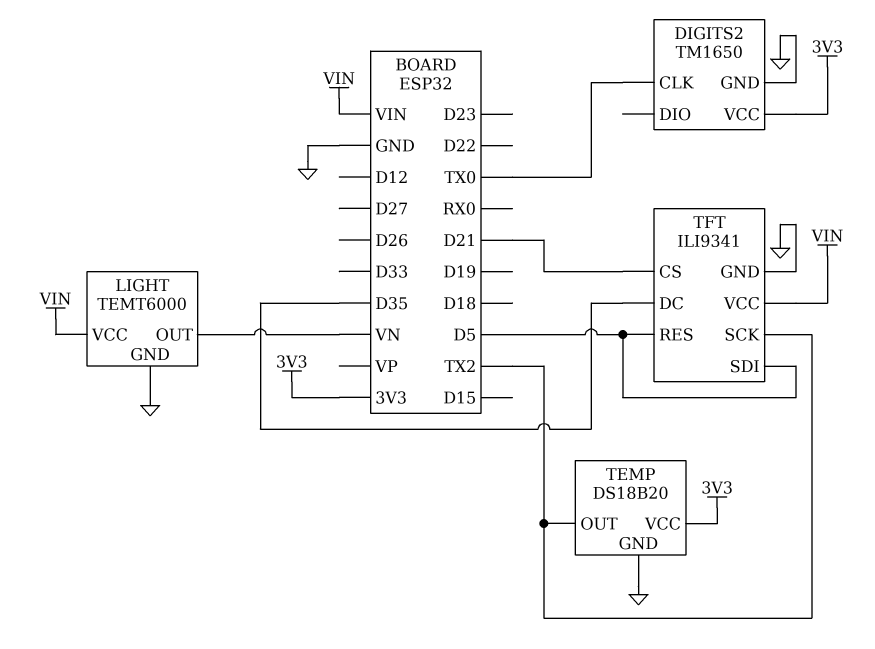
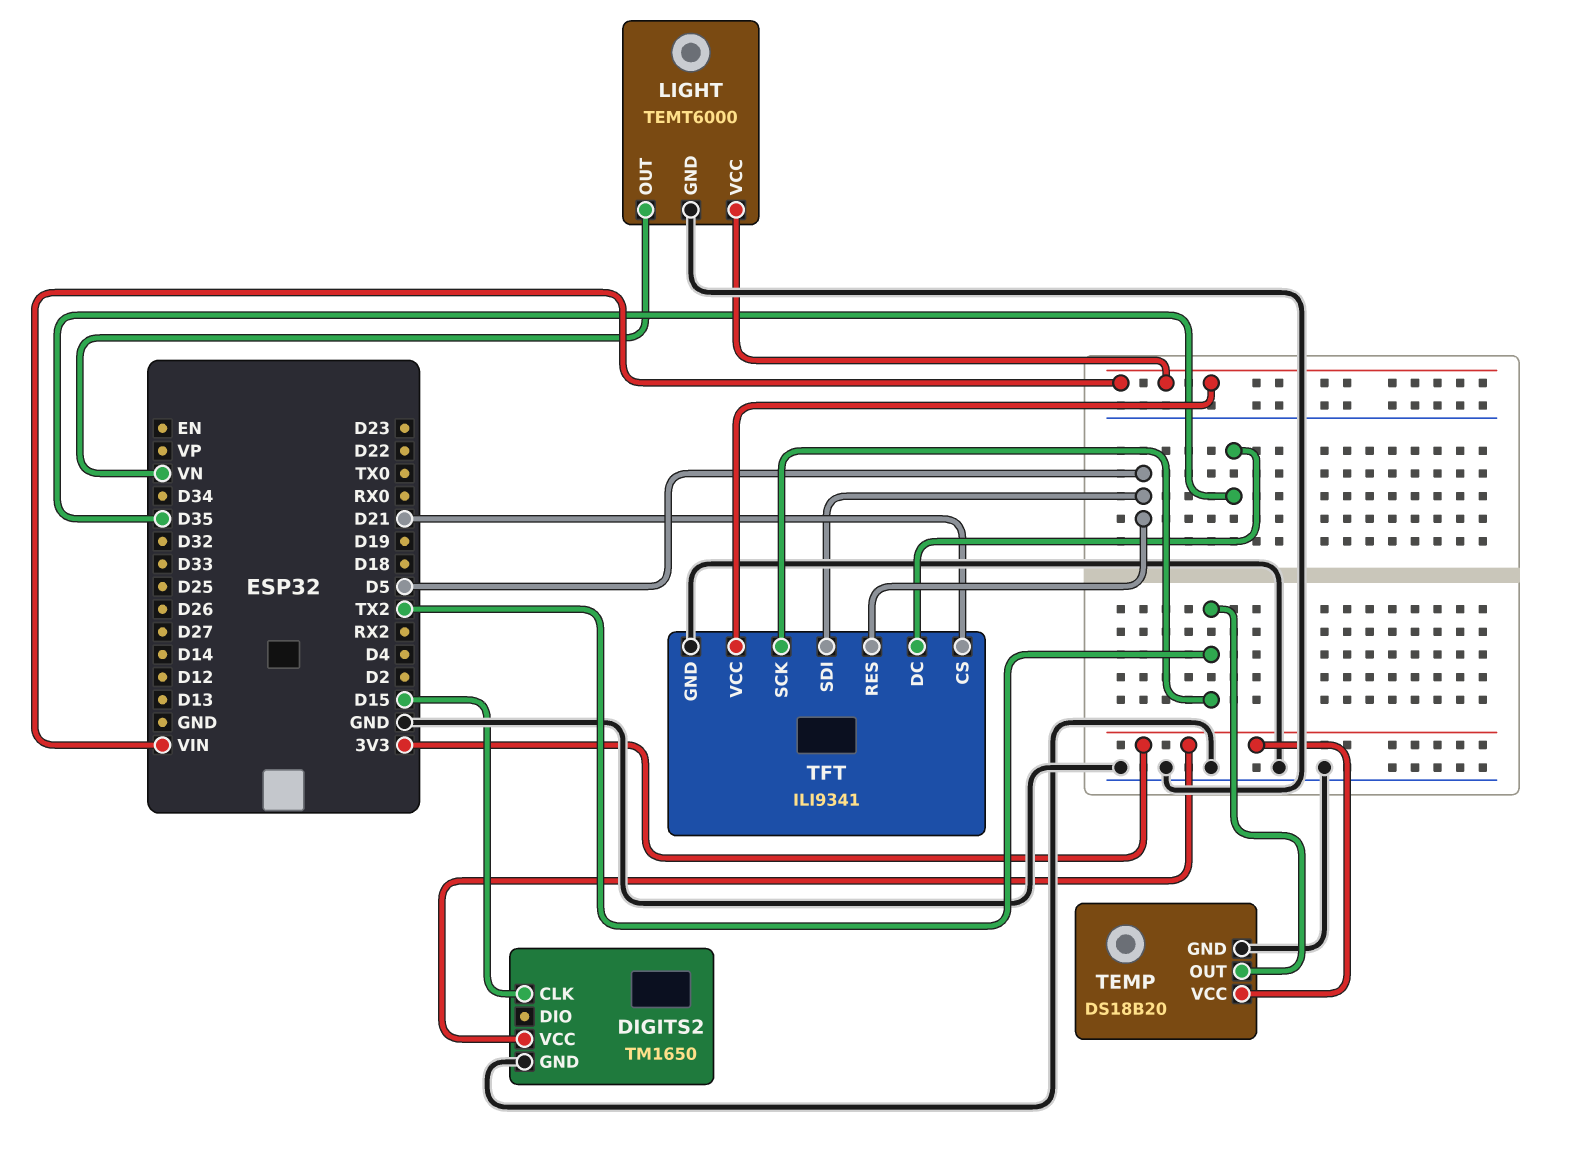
DIGITS2 pin CLK: TX0 -> D15

